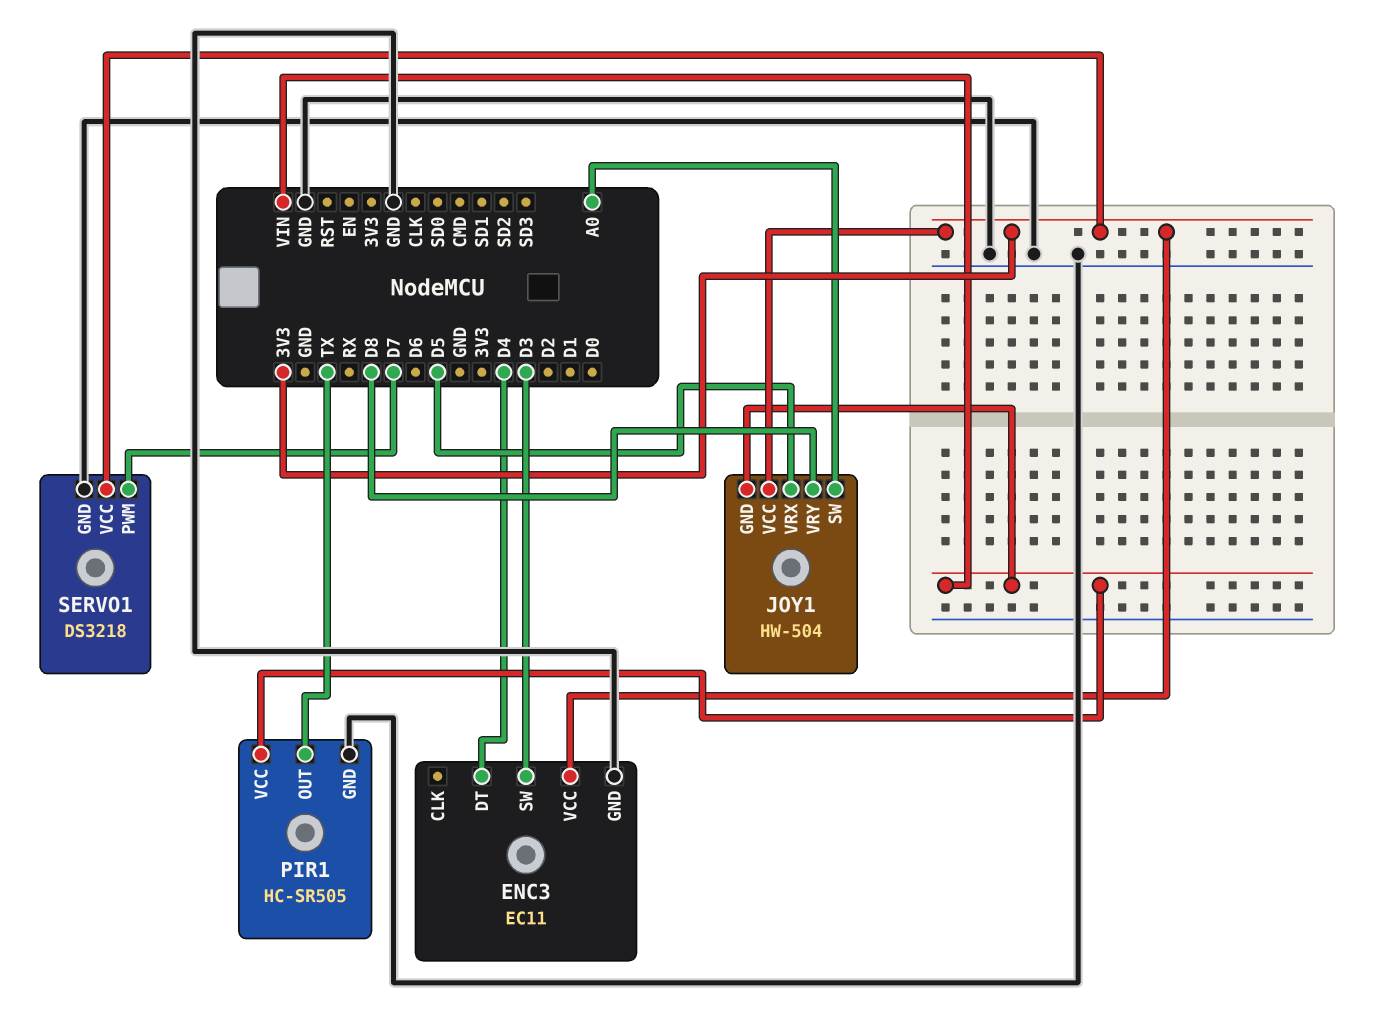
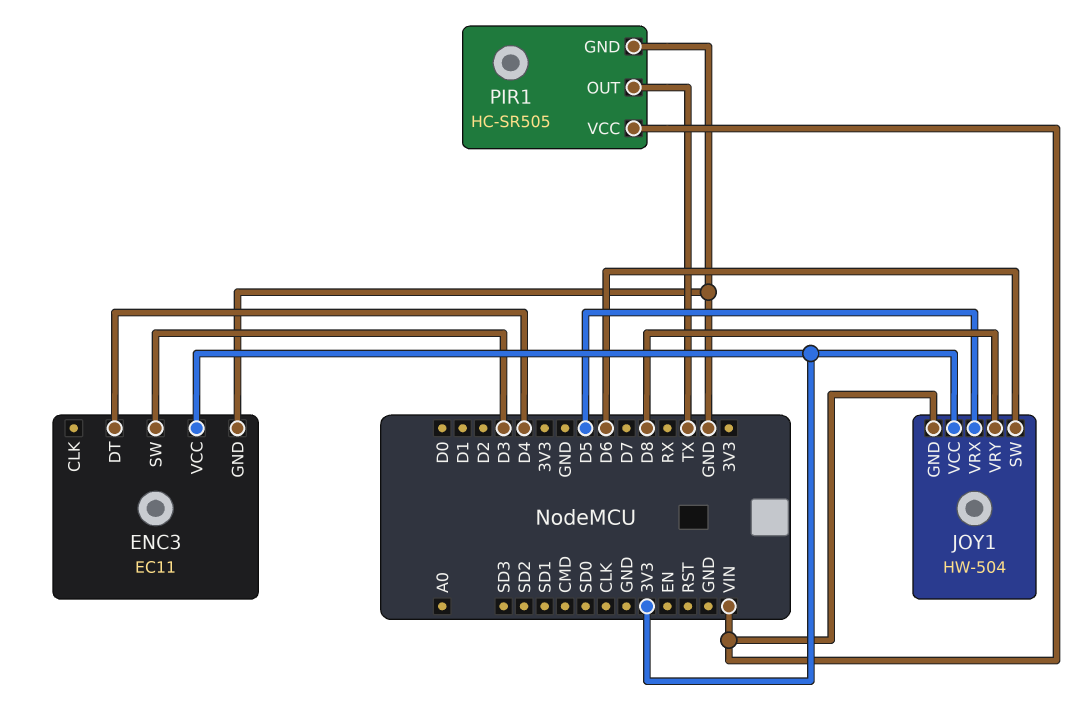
JOY1 pin SW: A0 -> D6
SERVO1: DS3218 -> none
SERVO1 pin GND: GND -> none
SERVO1 pin PWM: D7 -> none
SERVO1 pin VCC: 3V3 -> none

